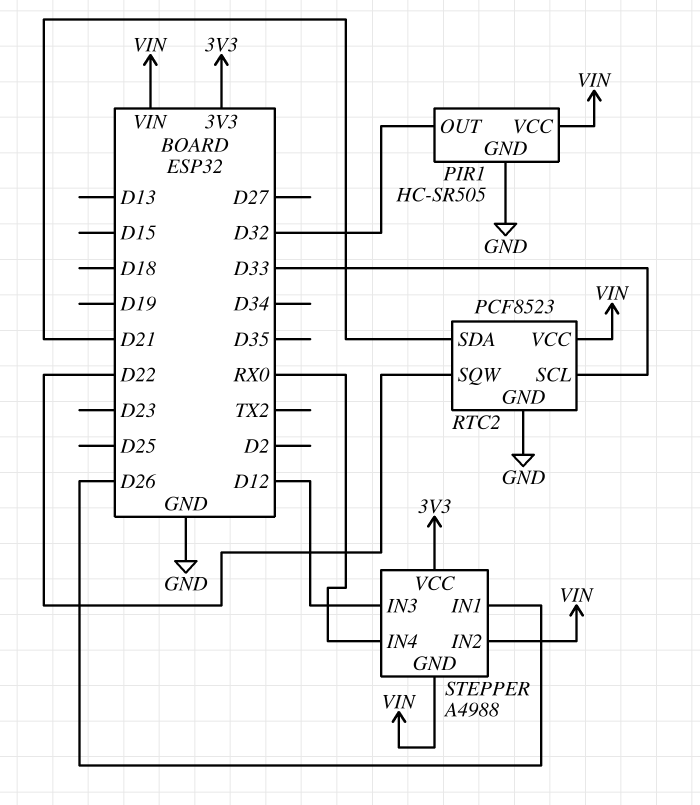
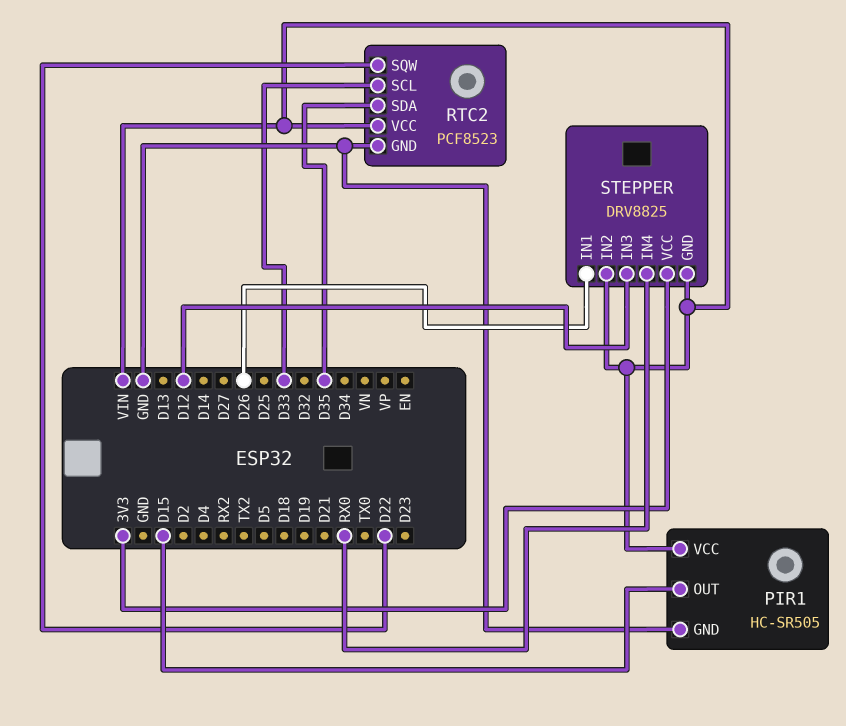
PIR1 pin OUT: D32 -> D15
RTC2 pin SDA: D21 -> D35
STEPPER: A4988 -> DRV8825

